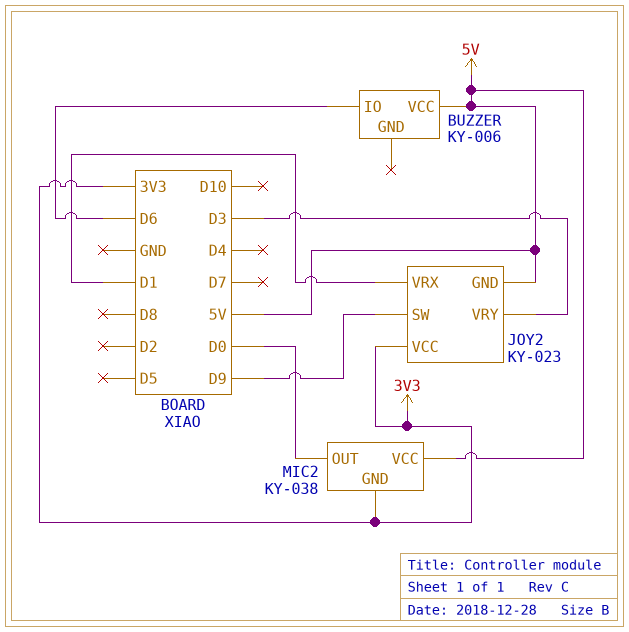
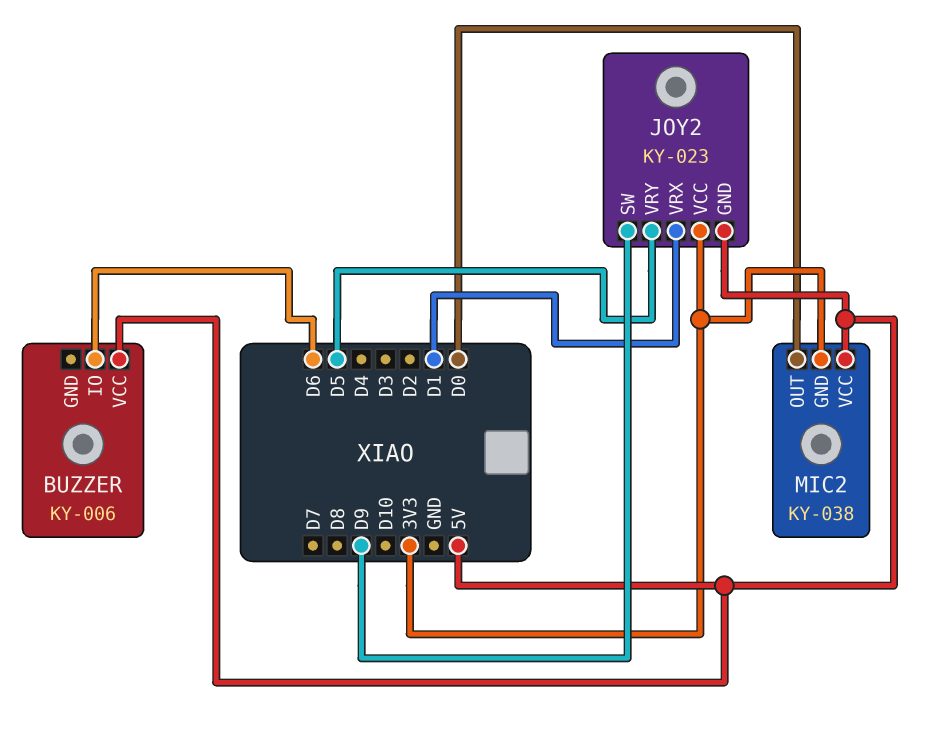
JOY2 pin VRY: D3 -> D5

